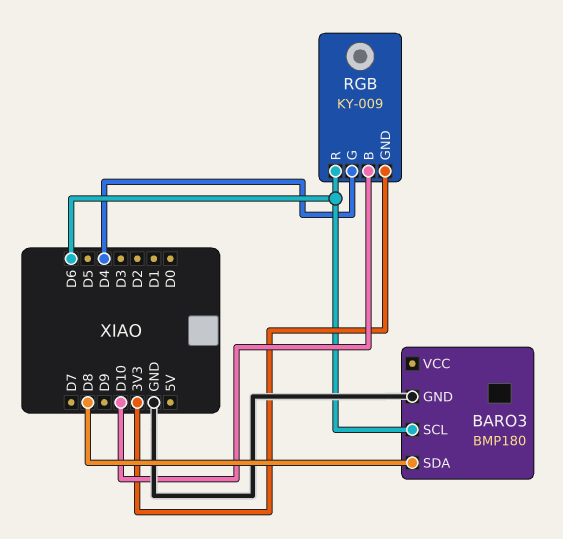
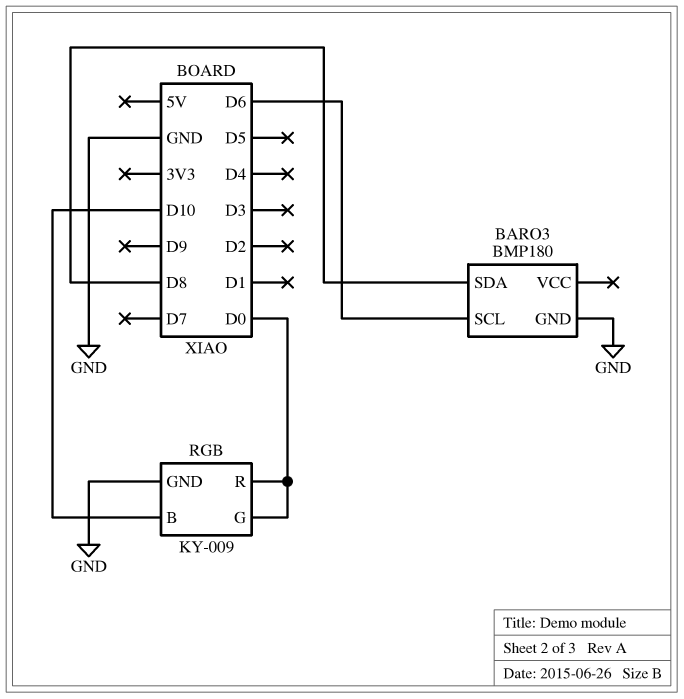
RGB pin G: D4 -> D0
RGB pin GND: 3V3 -> GND
RGB pin R: D6 -> D0

